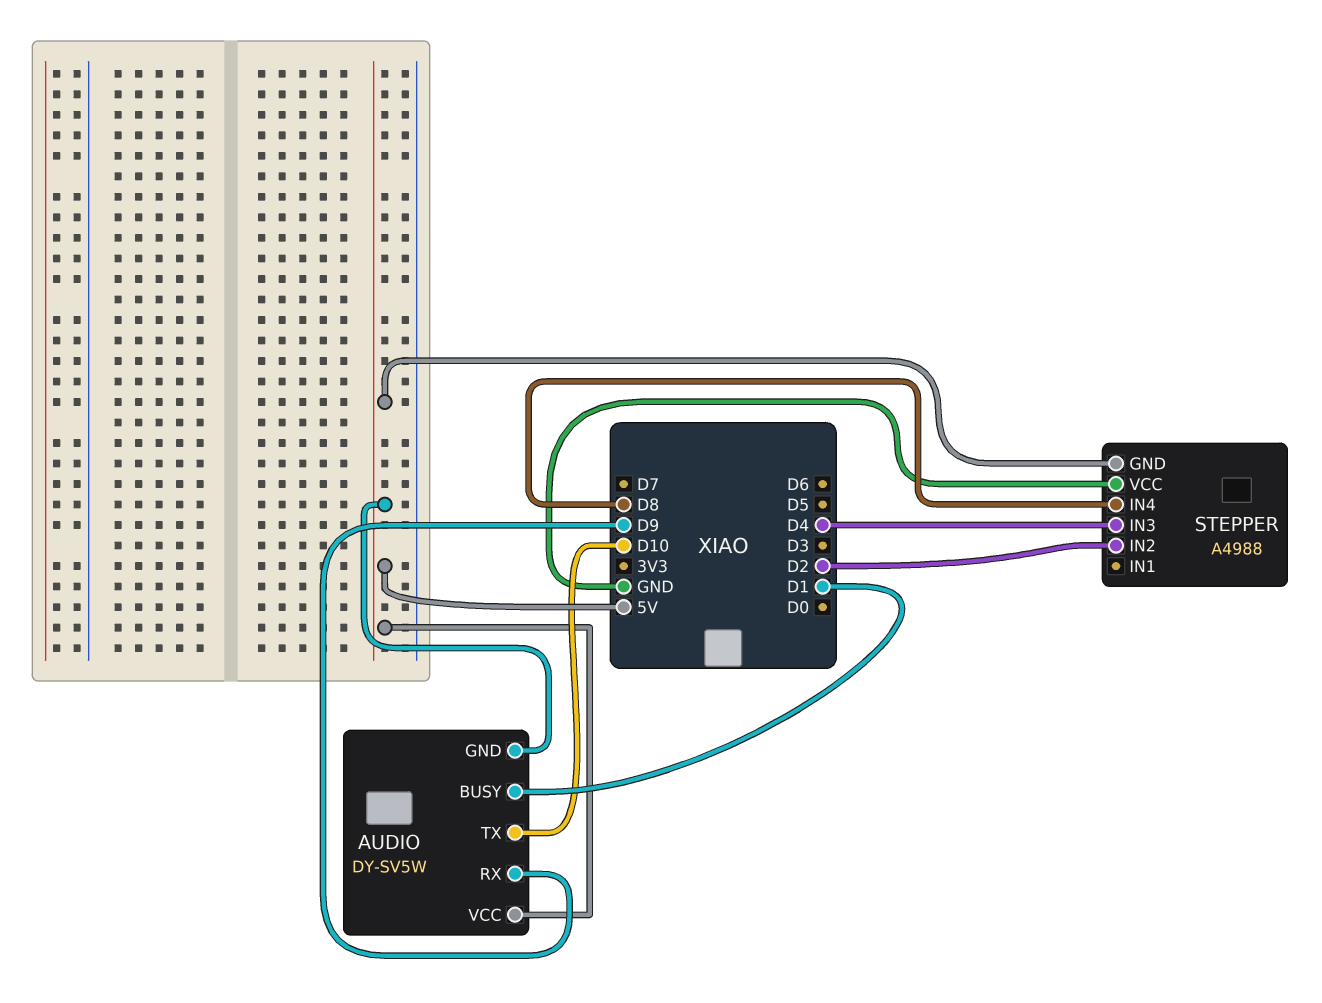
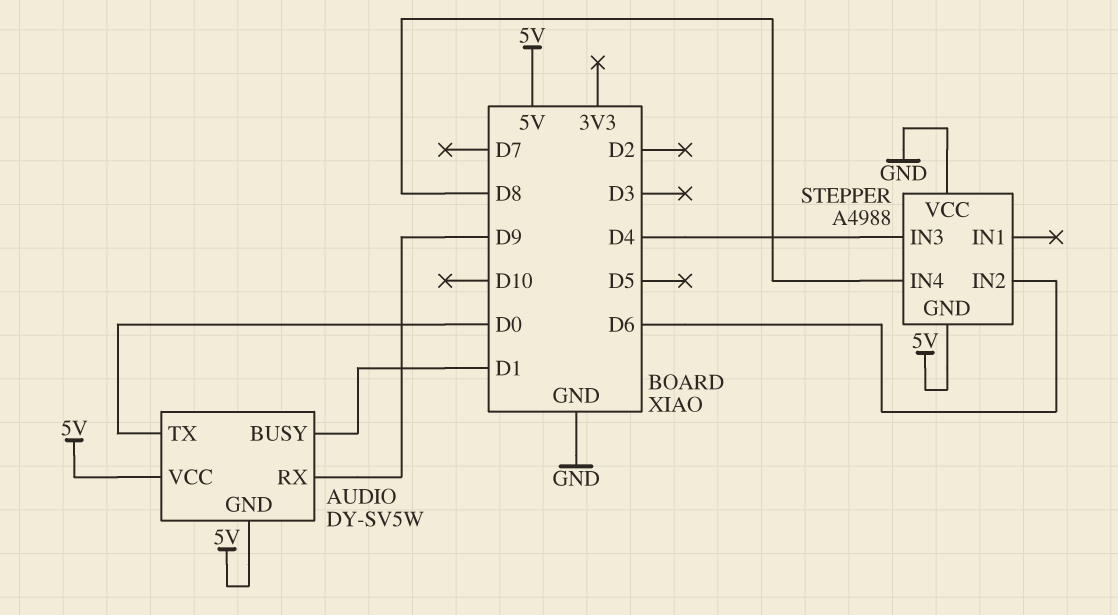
AUDIO pin TX: D10 -> D0
STEPPER pin IN2: D2 -> D6

